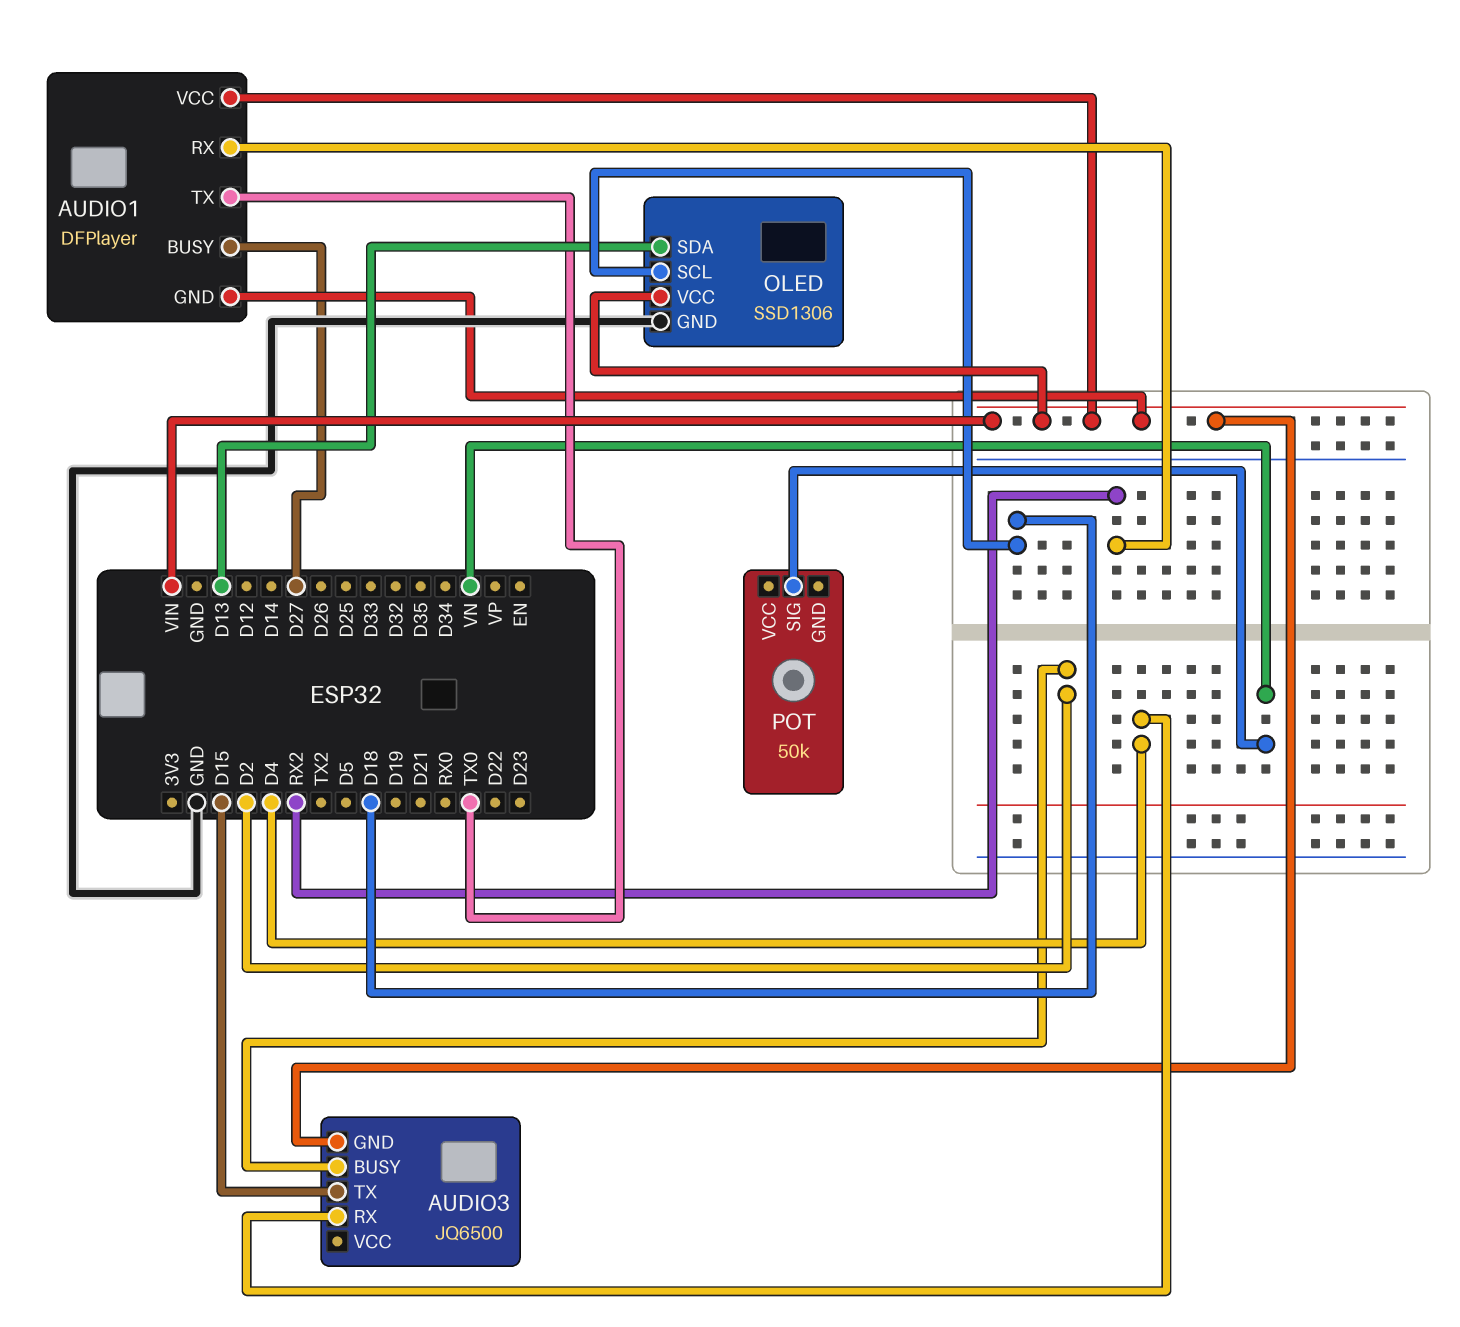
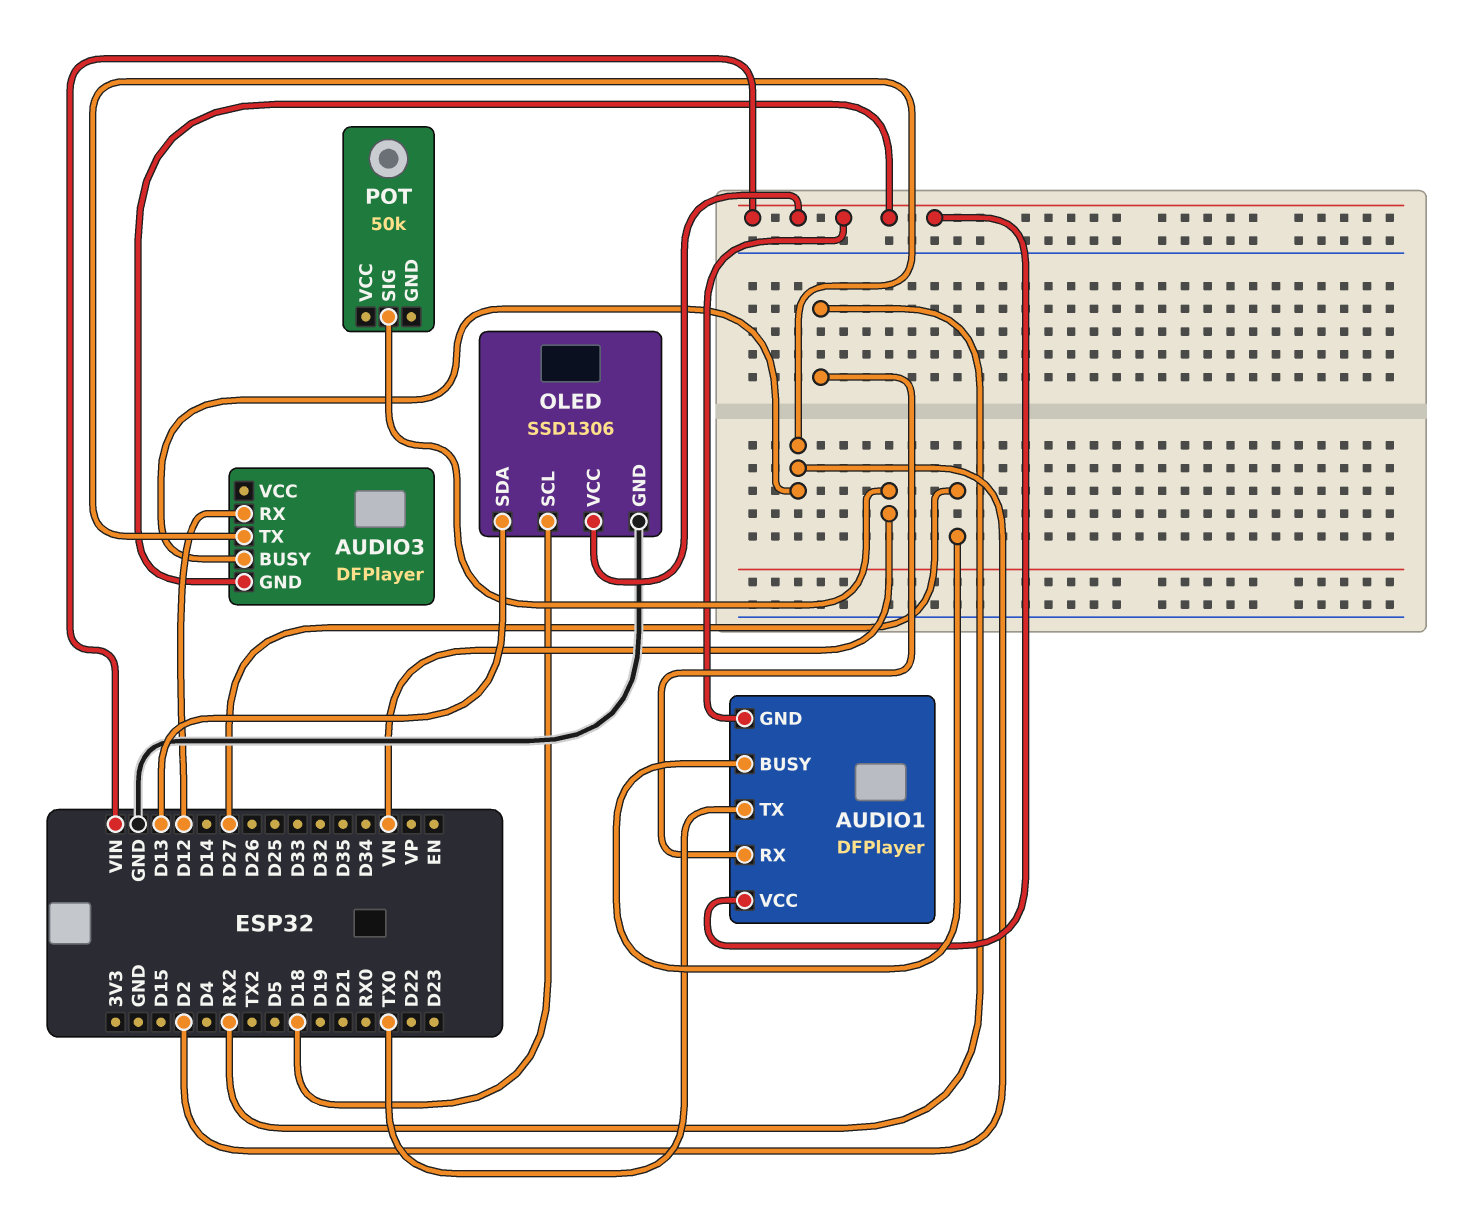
AUDIO3: JQ6500 -> DFPlayer
AUDIO3 pin RX: D4 -> D12
AUDIO3 pin TX: D15 -> D2

